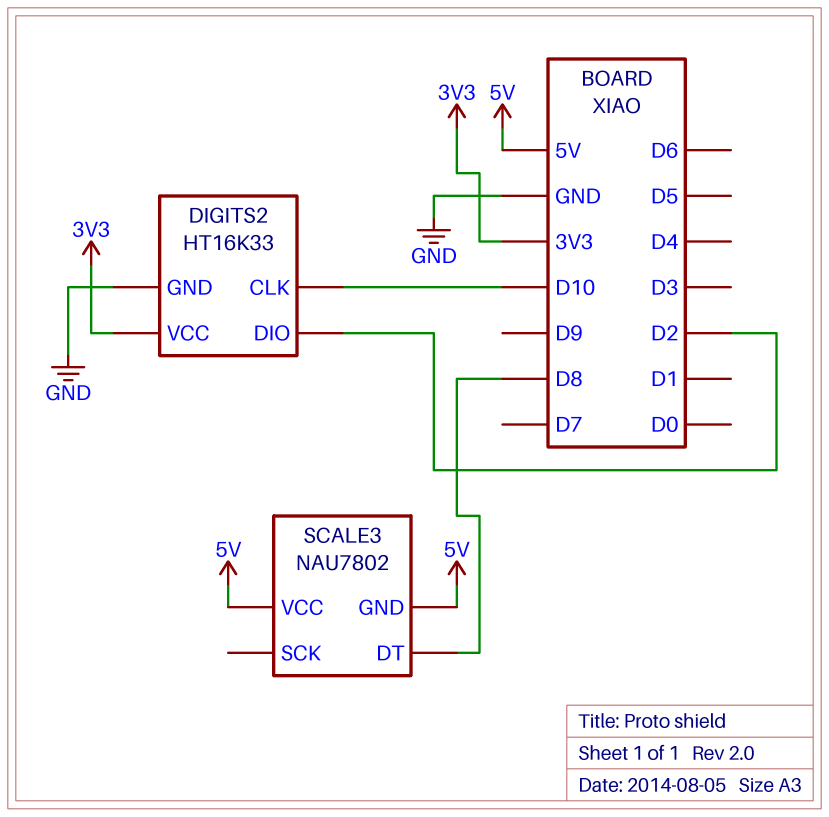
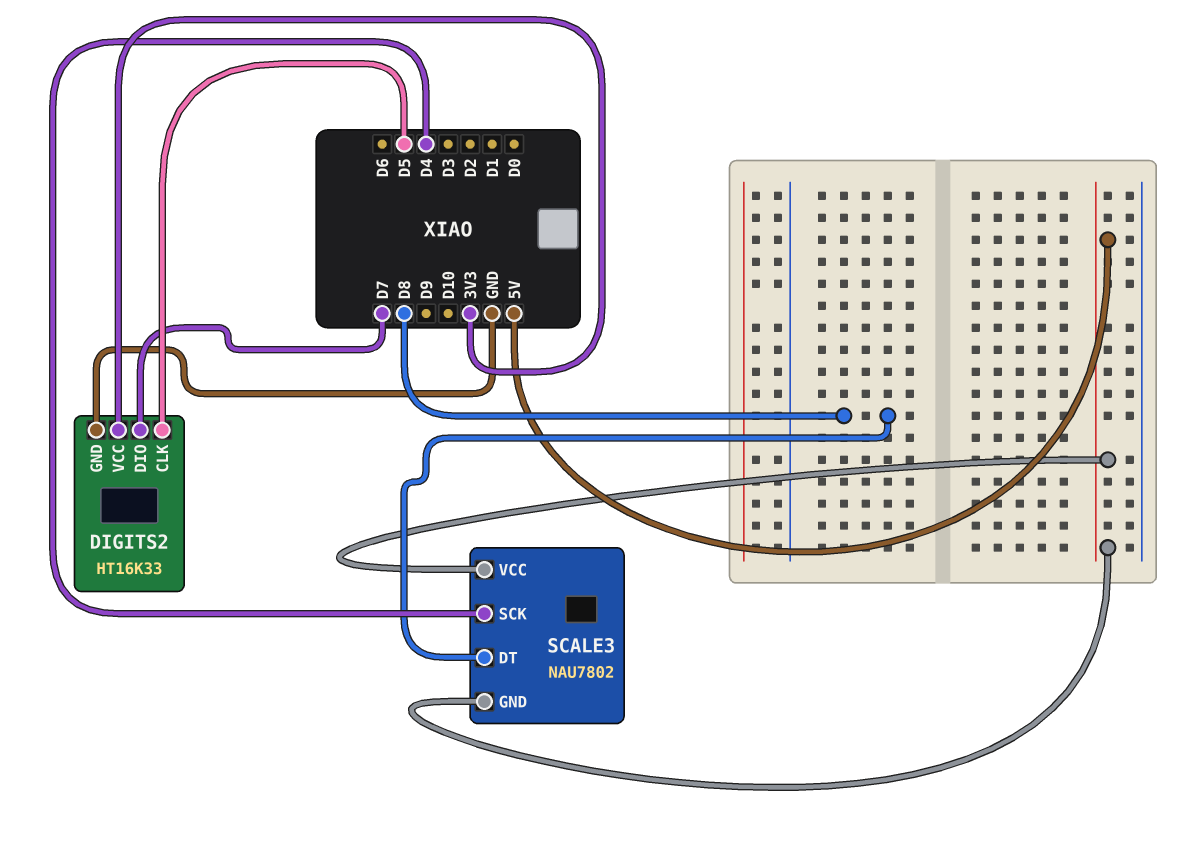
DIGITS2 pin CLK: D10 -> D5
DIGITS2 pin DIO: D2 -> D7
SCALE3 pin SCK: none -> D4

